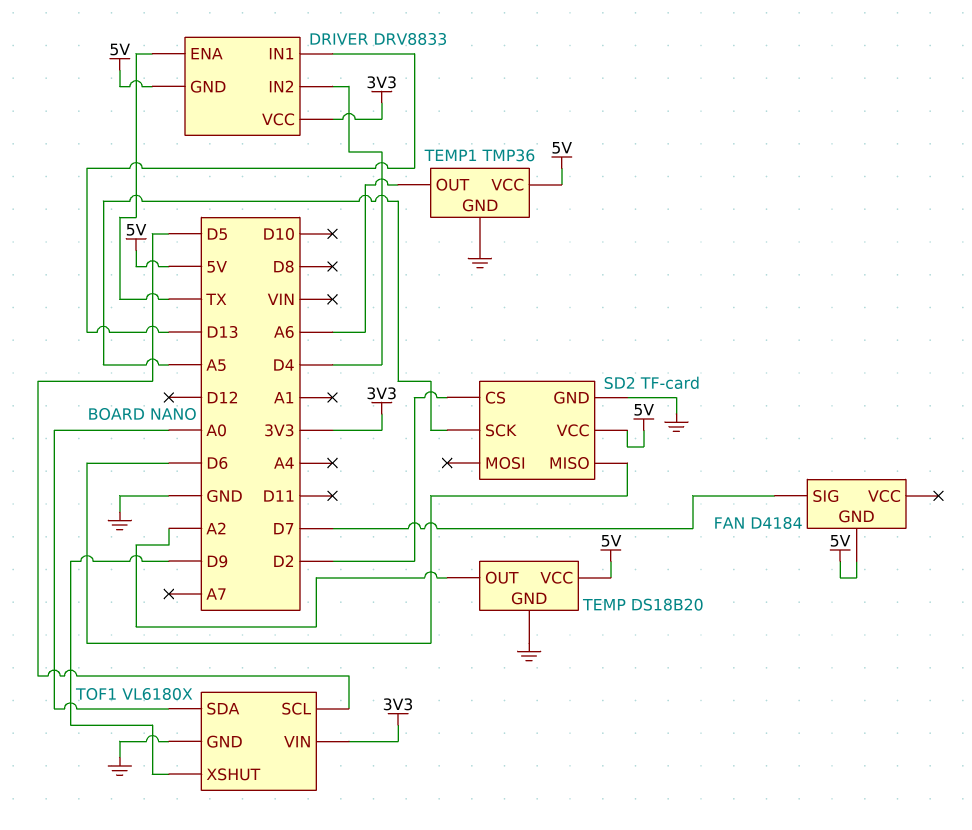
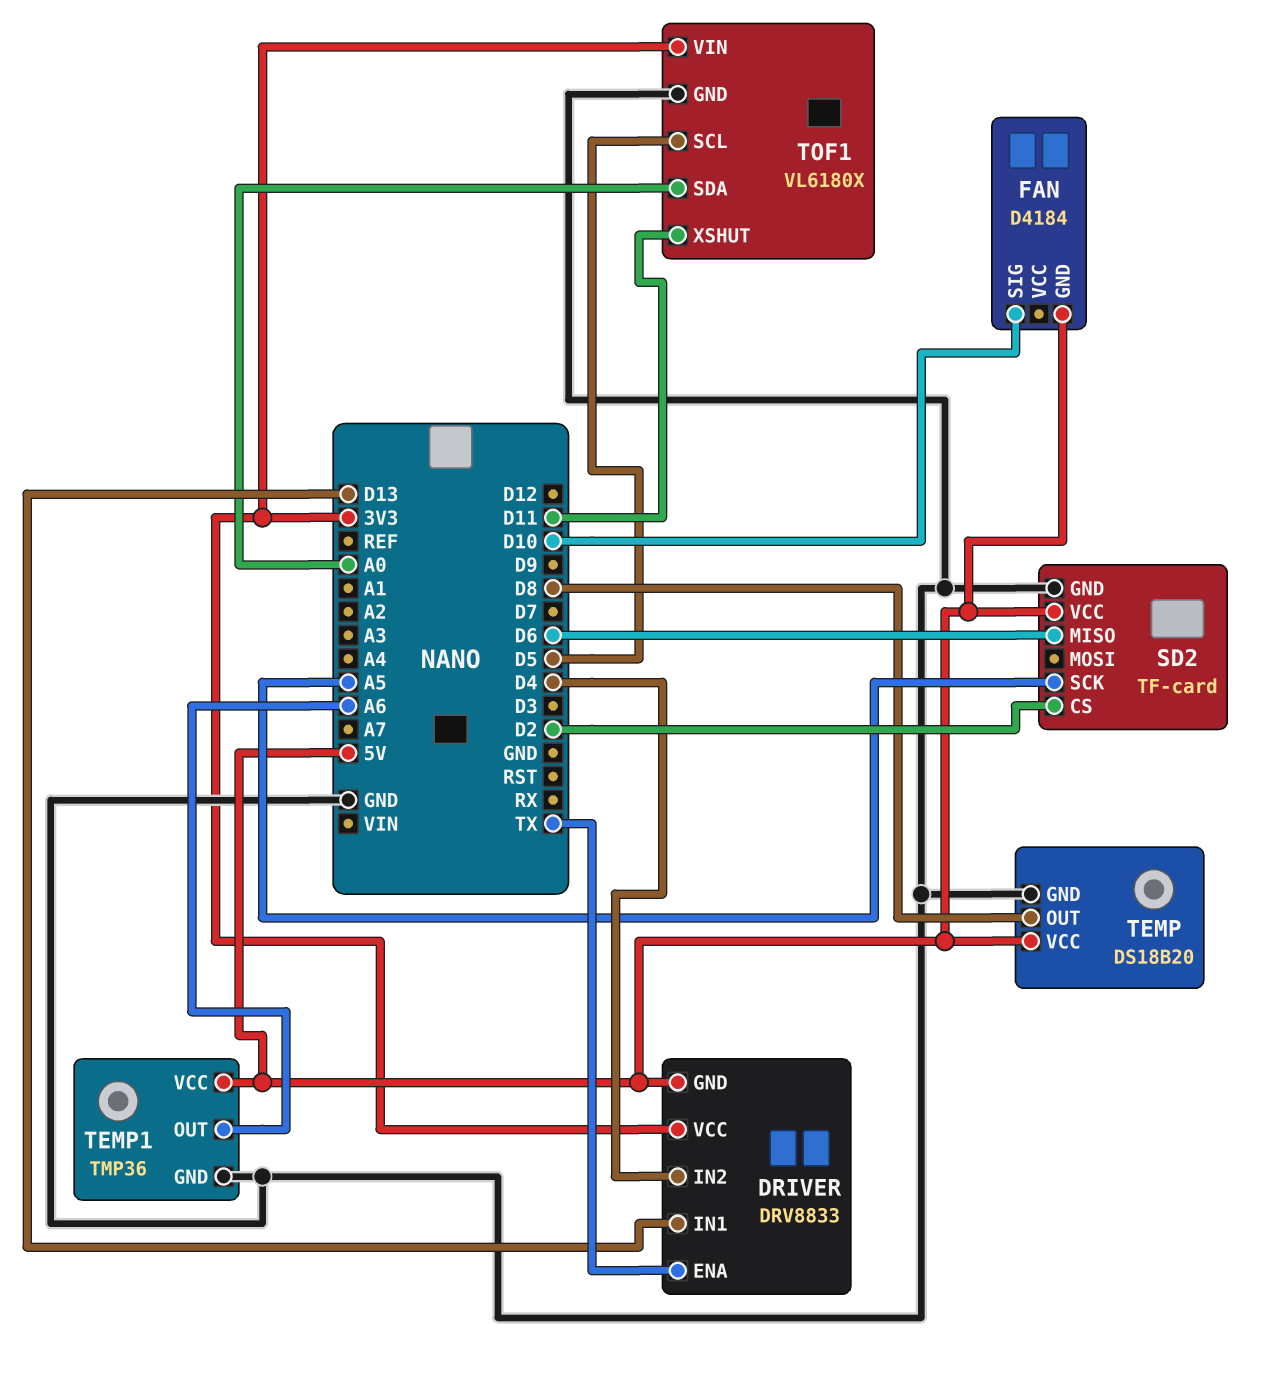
FAN pin SIG: D7 -> D10
TEMP pin OUT: A2 -> D8
TOF1 pin XSHUT: D9 -> D11

